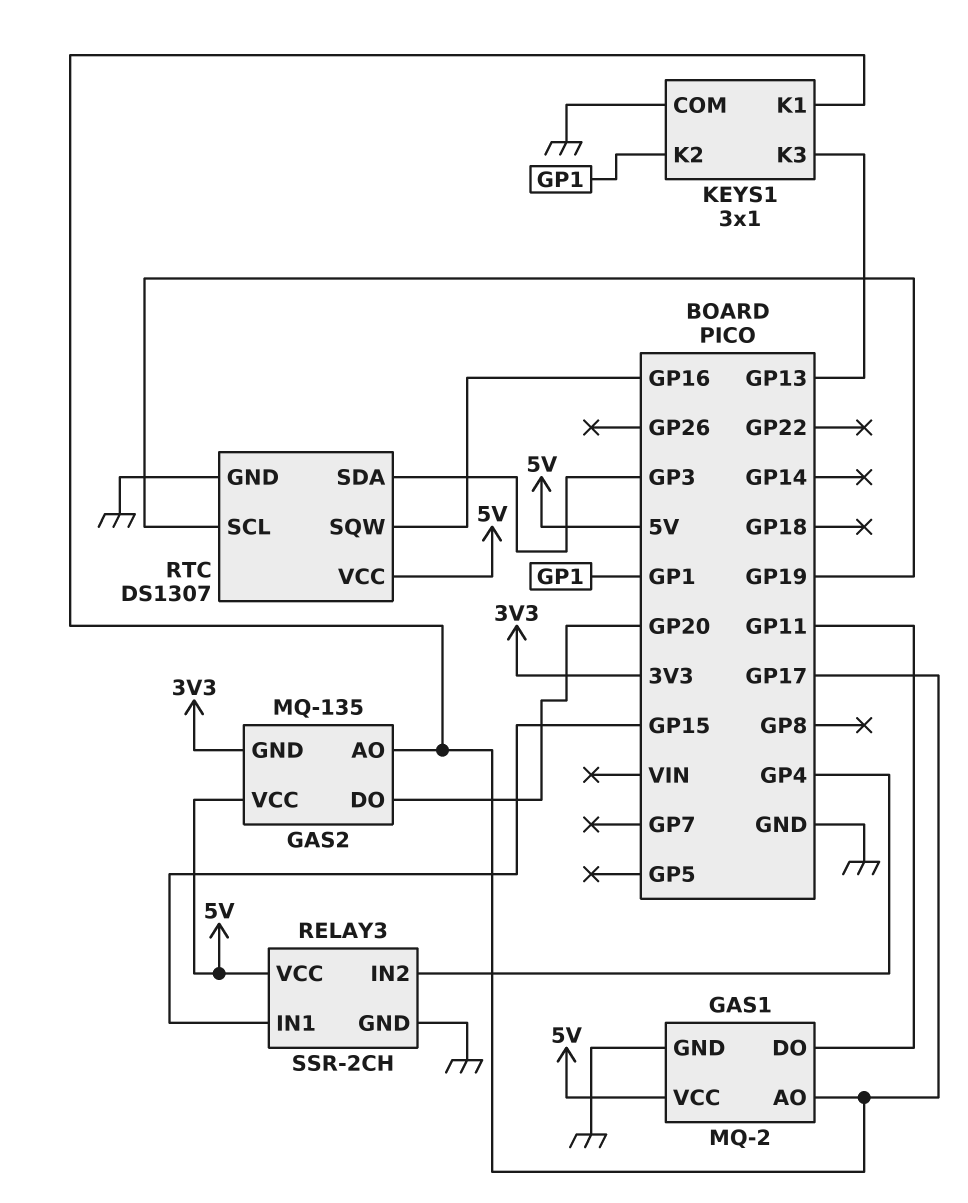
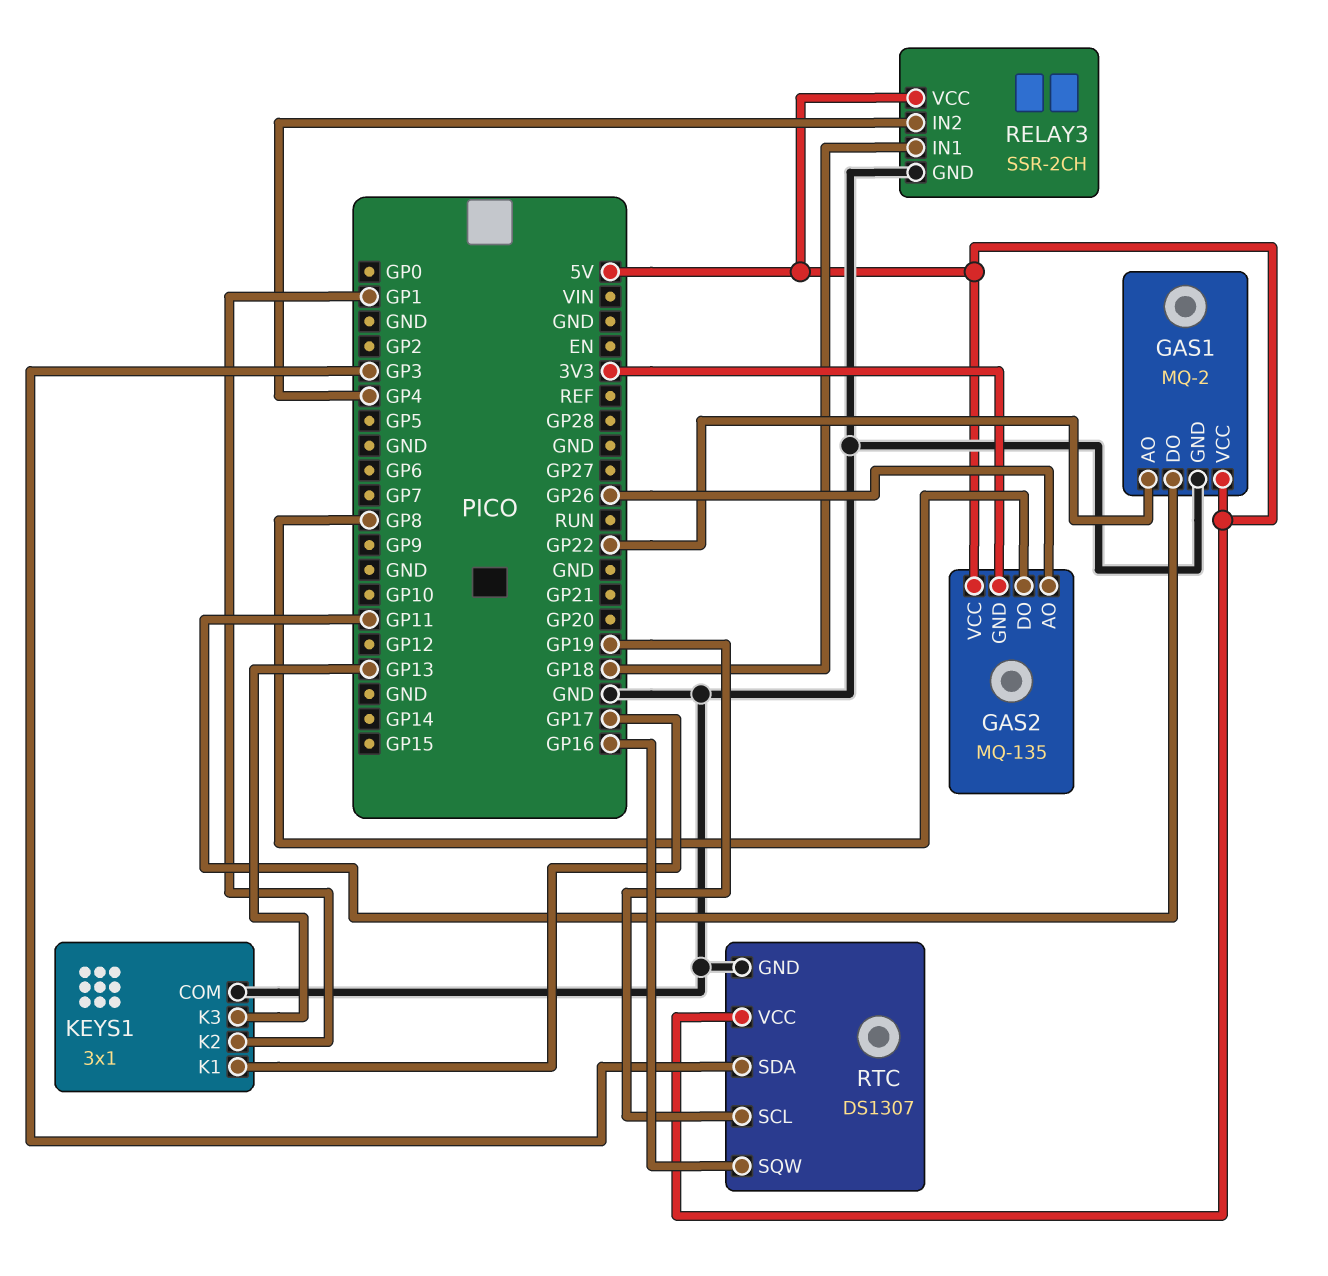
GAS1 pin AO: GP17 -> GP22
GAS2 pin AO: GP17 -> GP26
GAS2 pin DO: GP20 -> GP8
RELAY3 pin IN1: GP15 -> GP18

